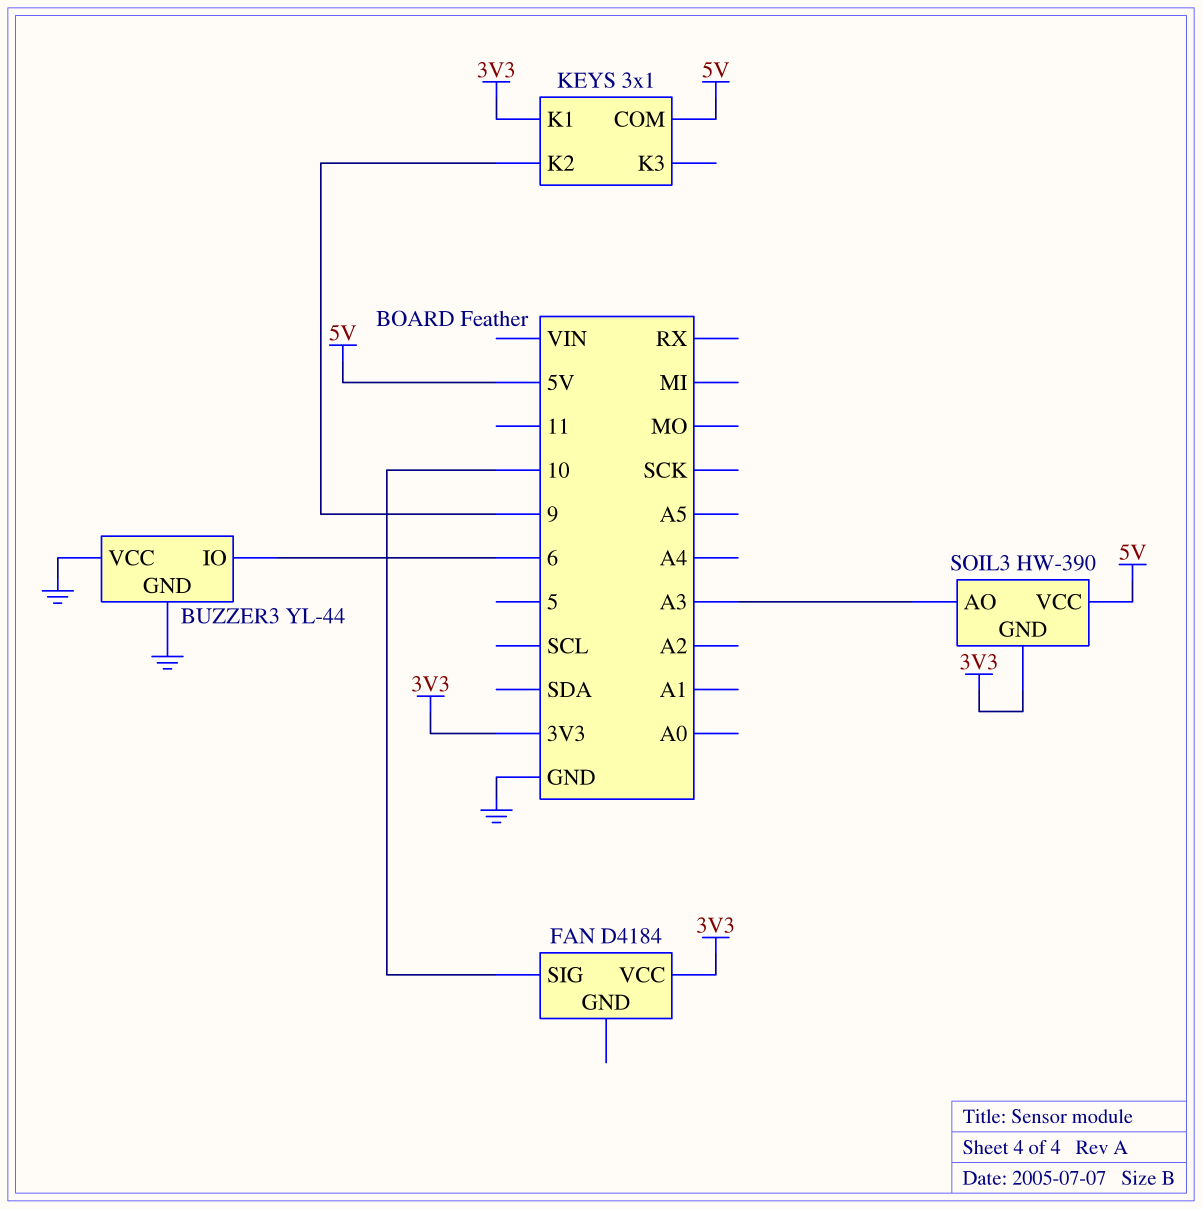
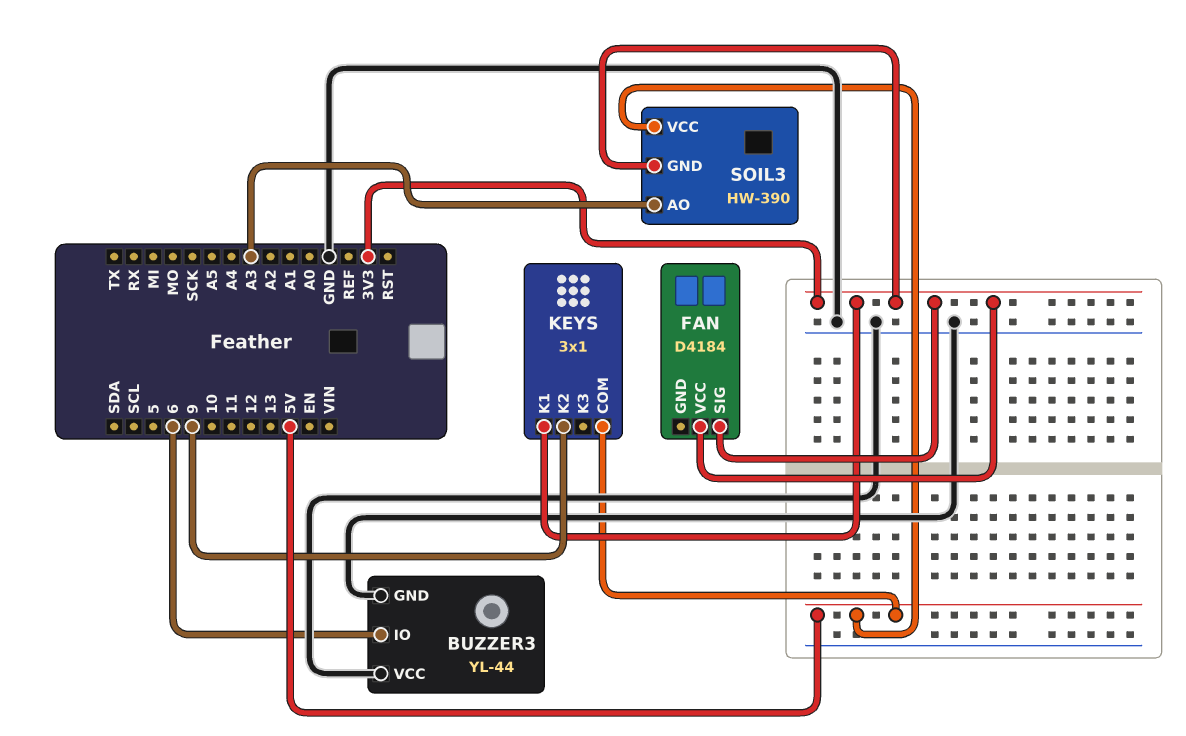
FAN pin SIG: 10 -> 3V3

